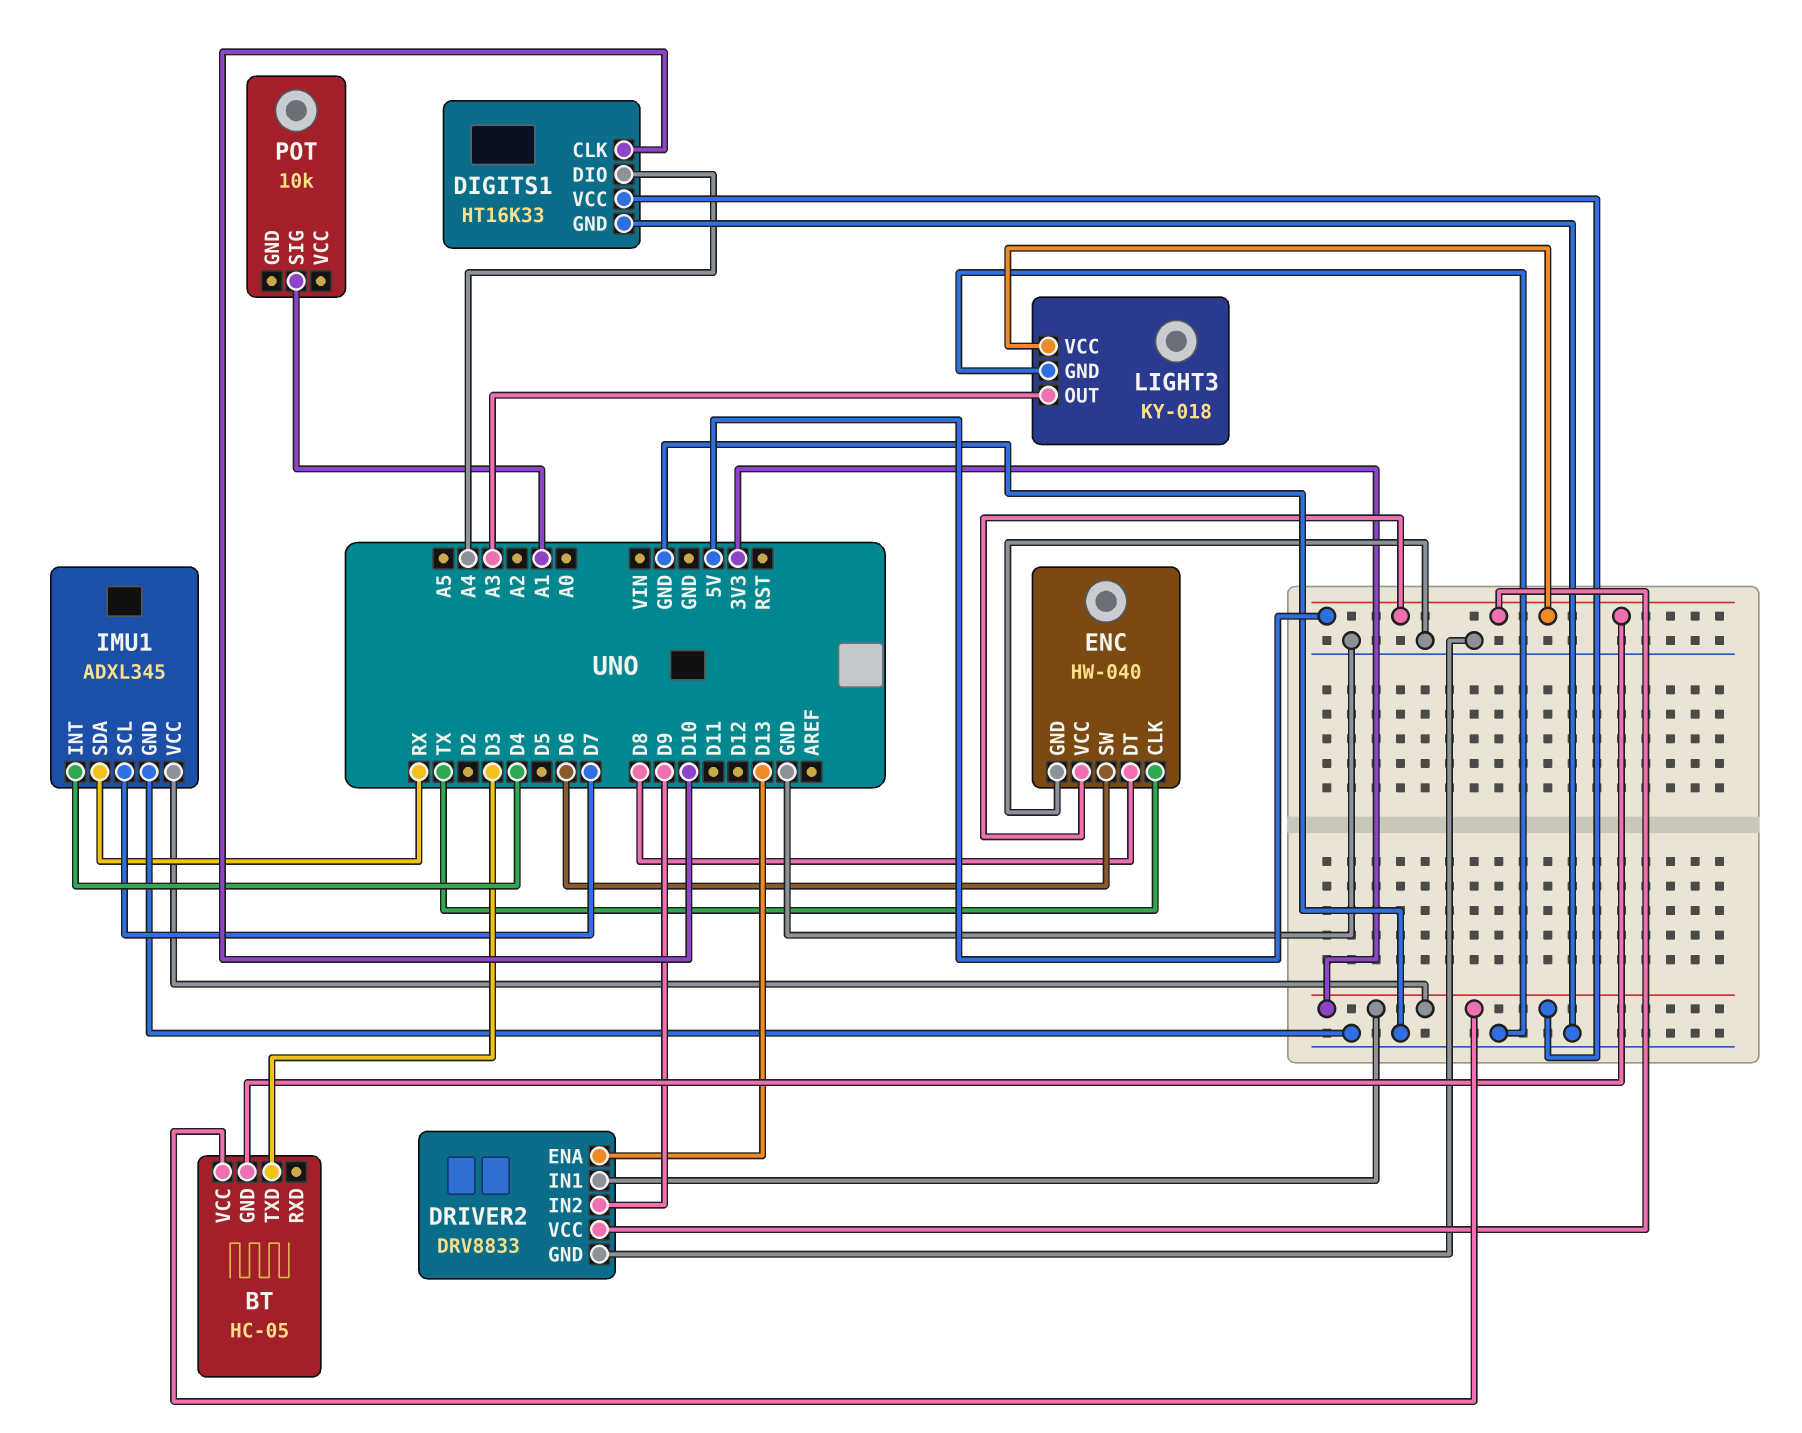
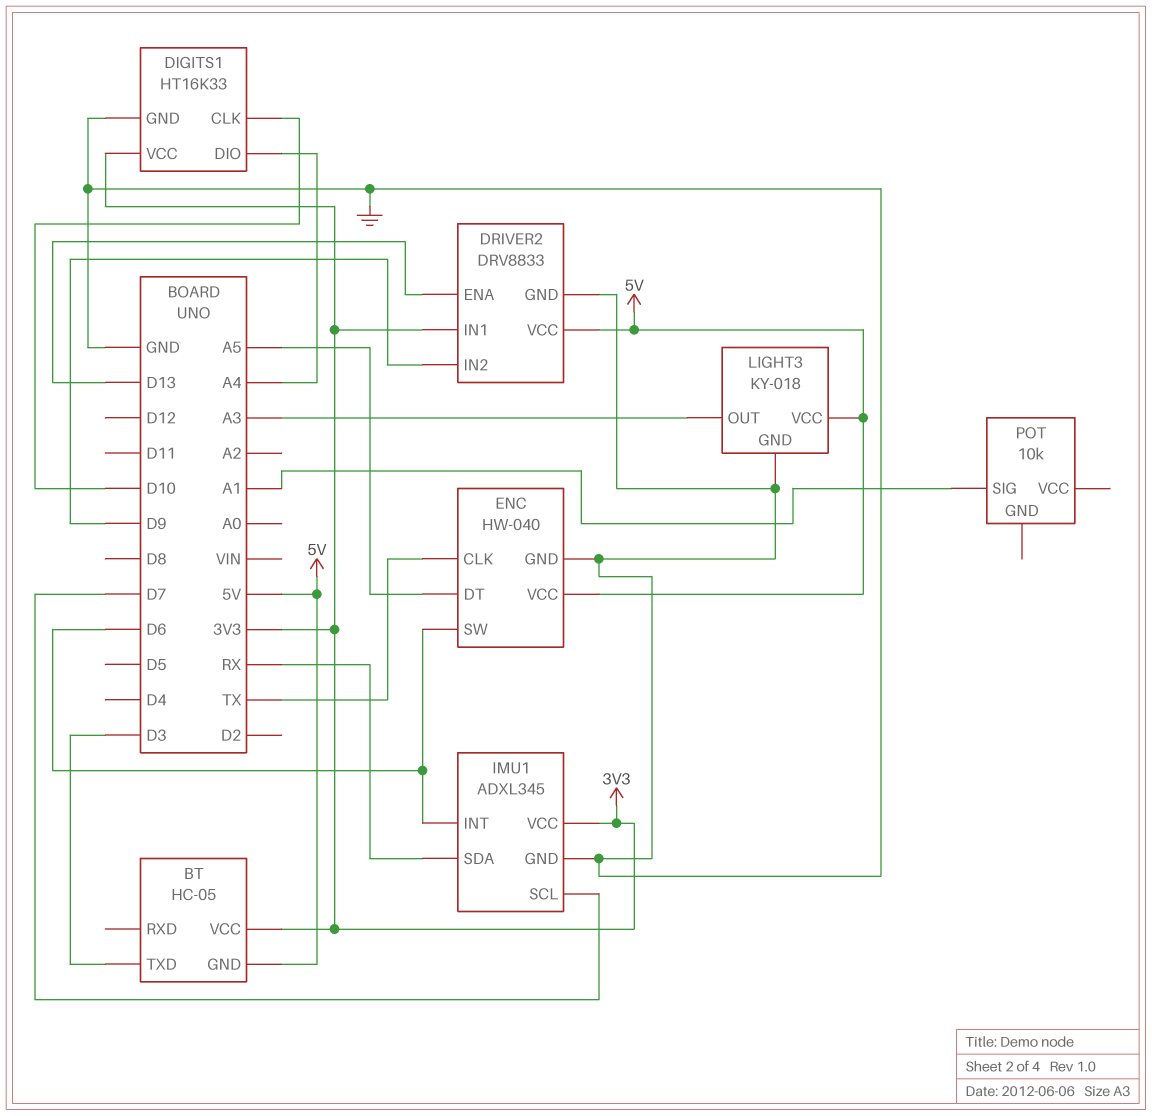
ENC pin DT: D8 -> A5
IMU1 pin INT: D4 -> D6

